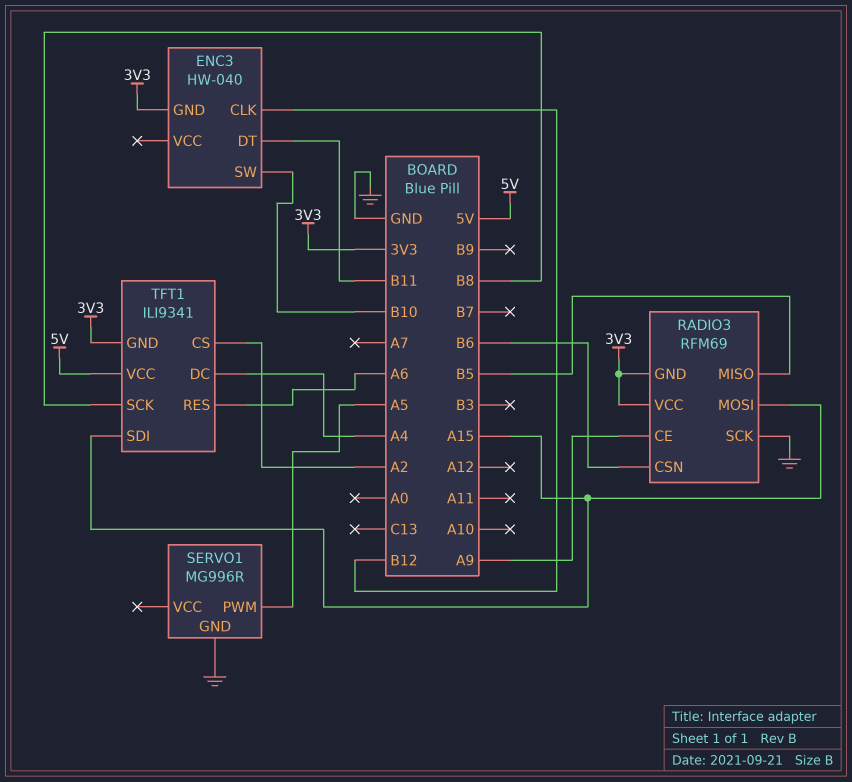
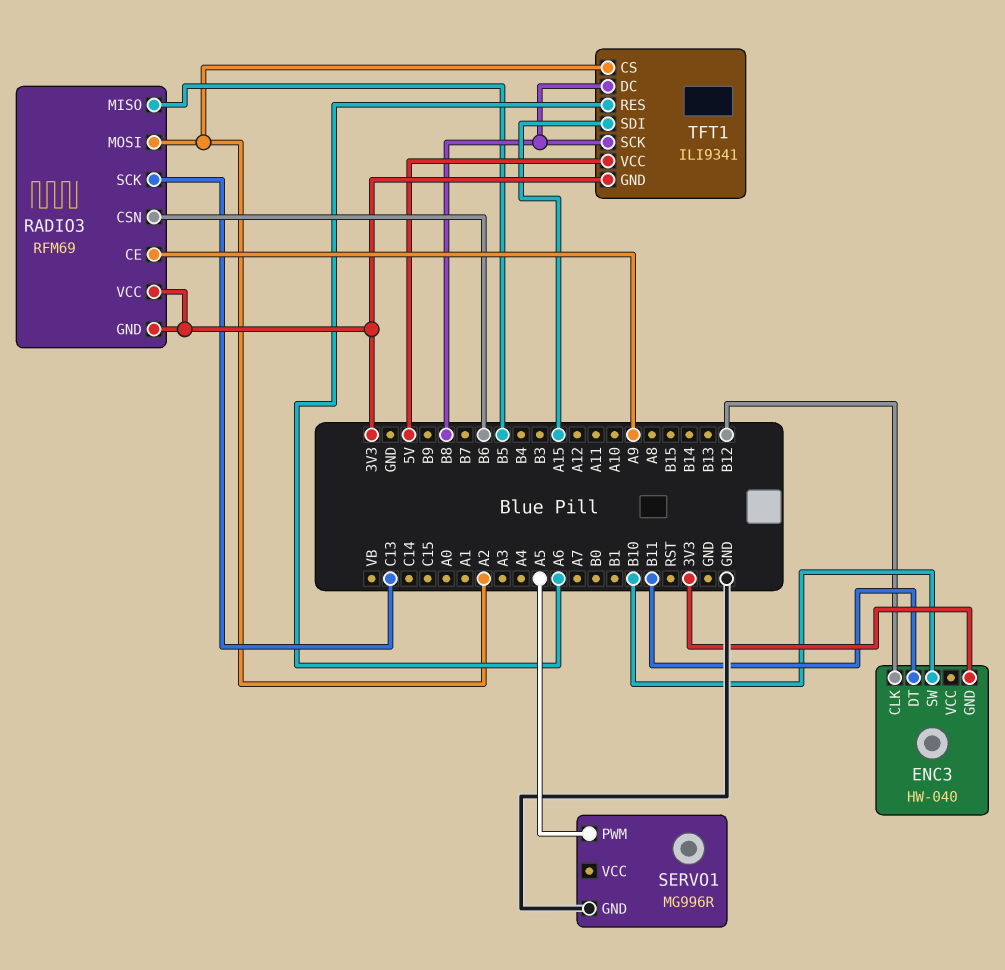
RADIO3 pin MOSI: A15 -> A2
RADIO3 pin SCK: GND -> C13
TFT1 pin DC: A4 -> B8

